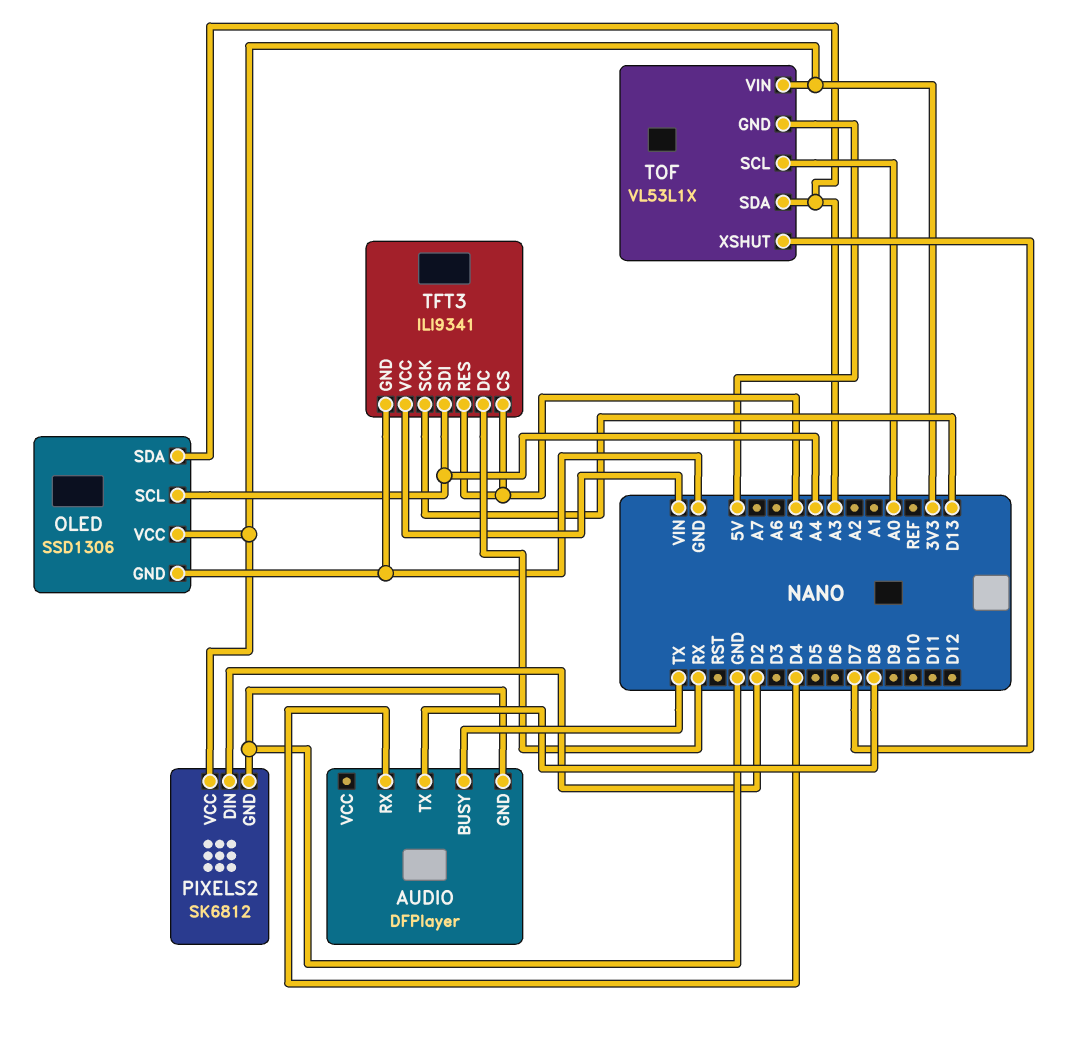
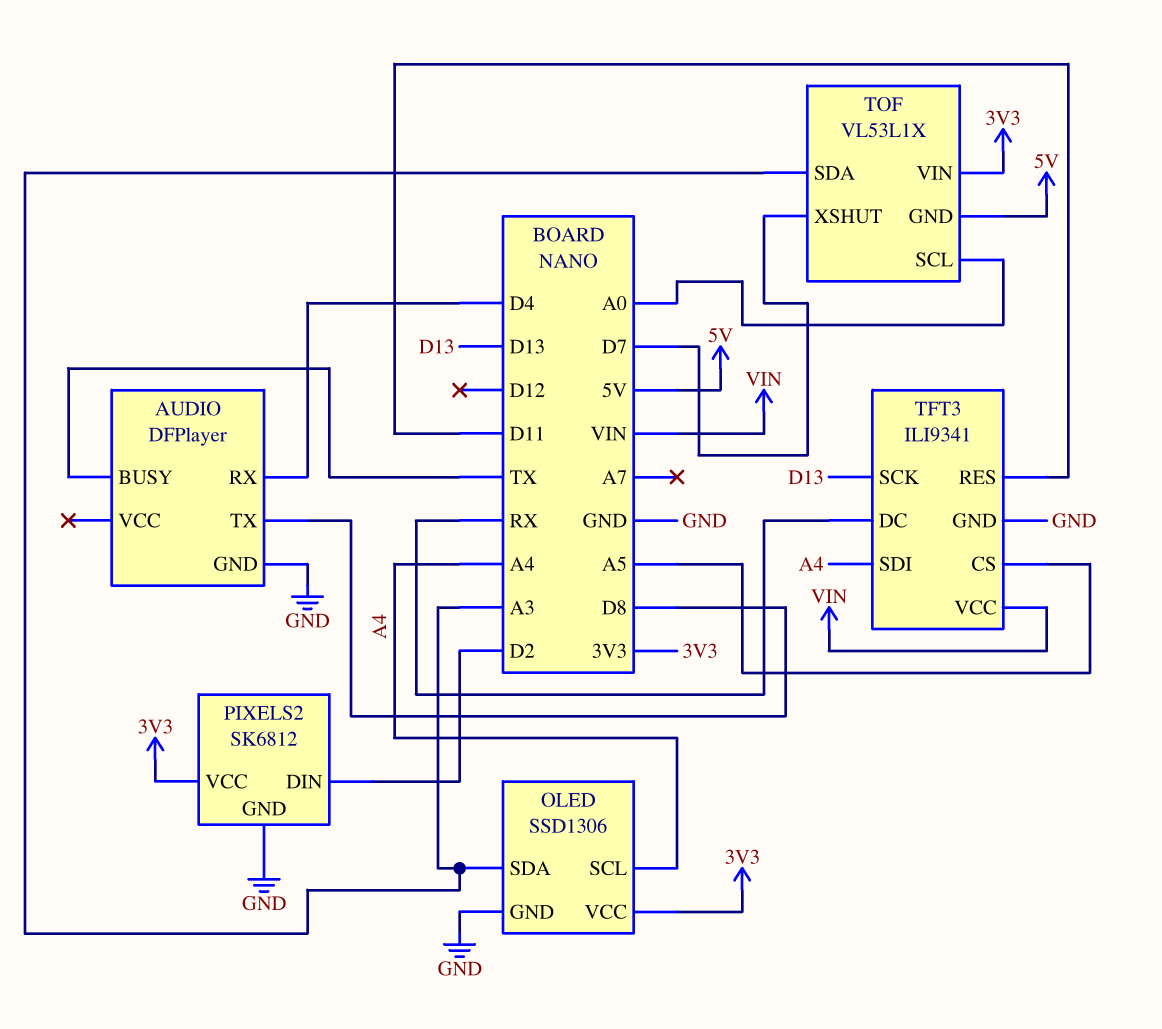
TFT3 pin RES: A5 -> D11

